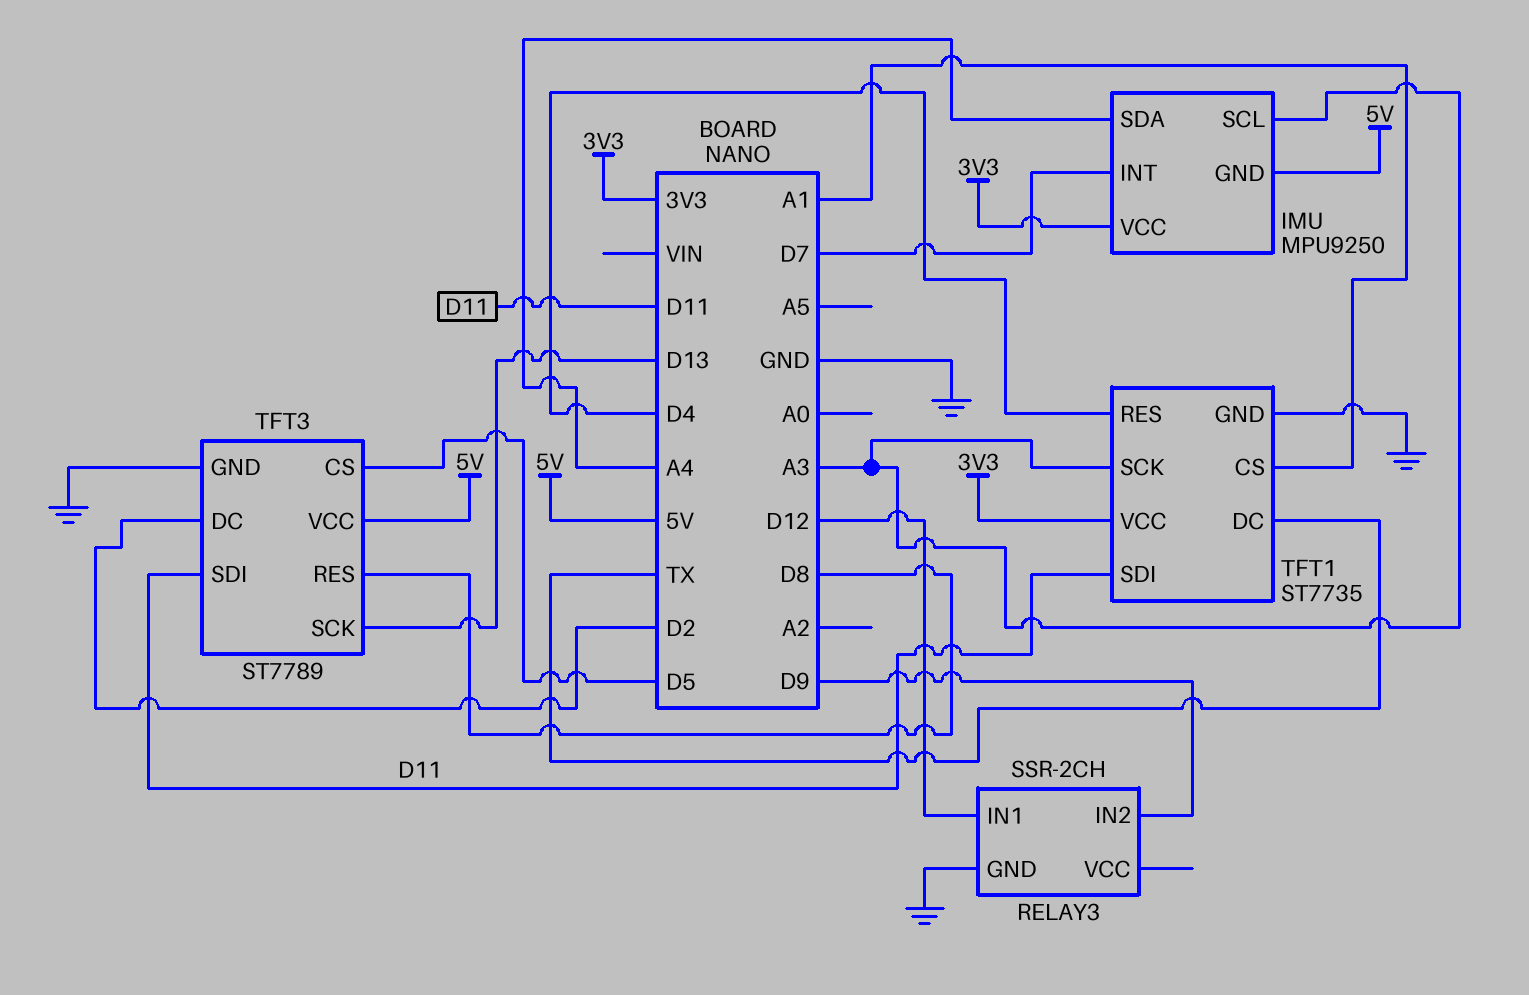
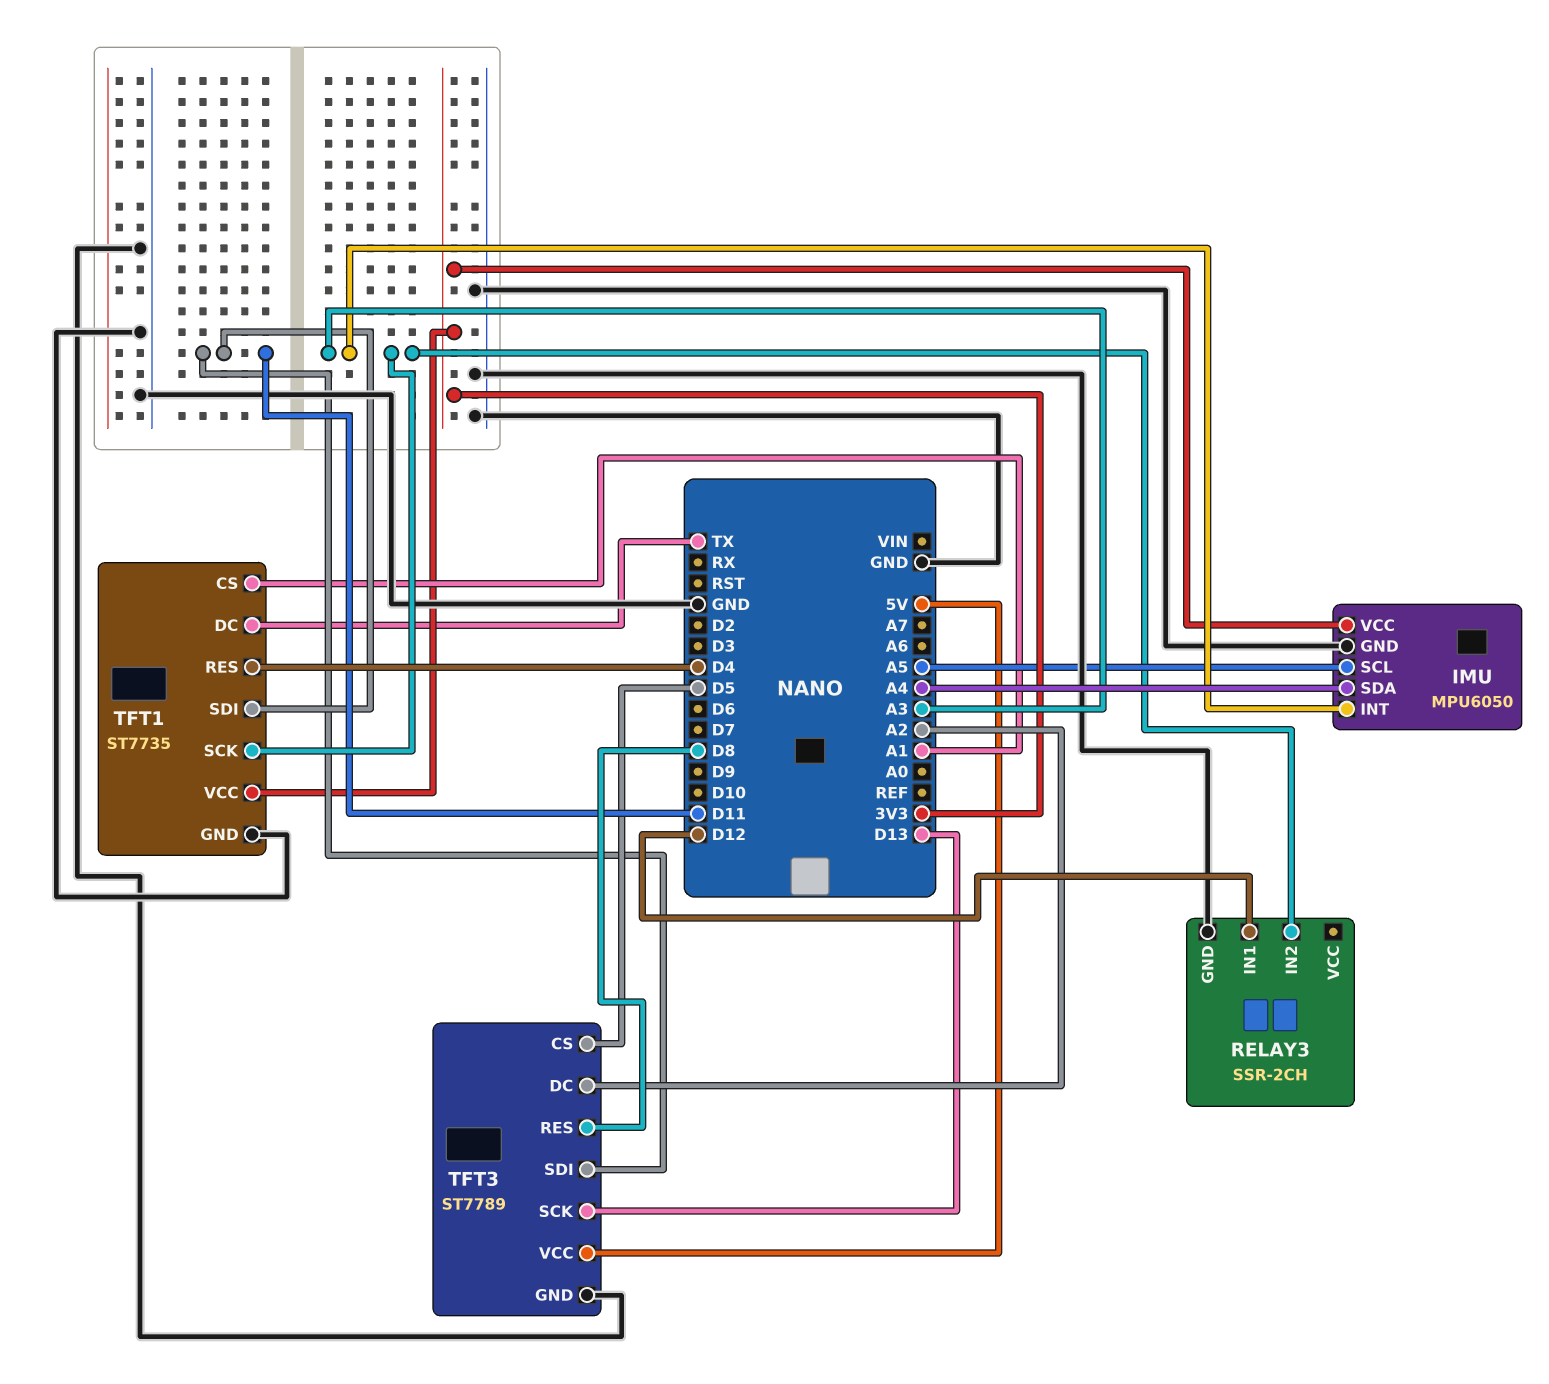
IMU: MPU9250 -> MPU6050
IMU pin GND: 5V -> GND
IMU pin INT: D7 -> A3
IMU pin SCL: A3 -> A5
RELAY3 pin IN2: D9 -> A3
TFT3 pin DC: D2 -> A2

